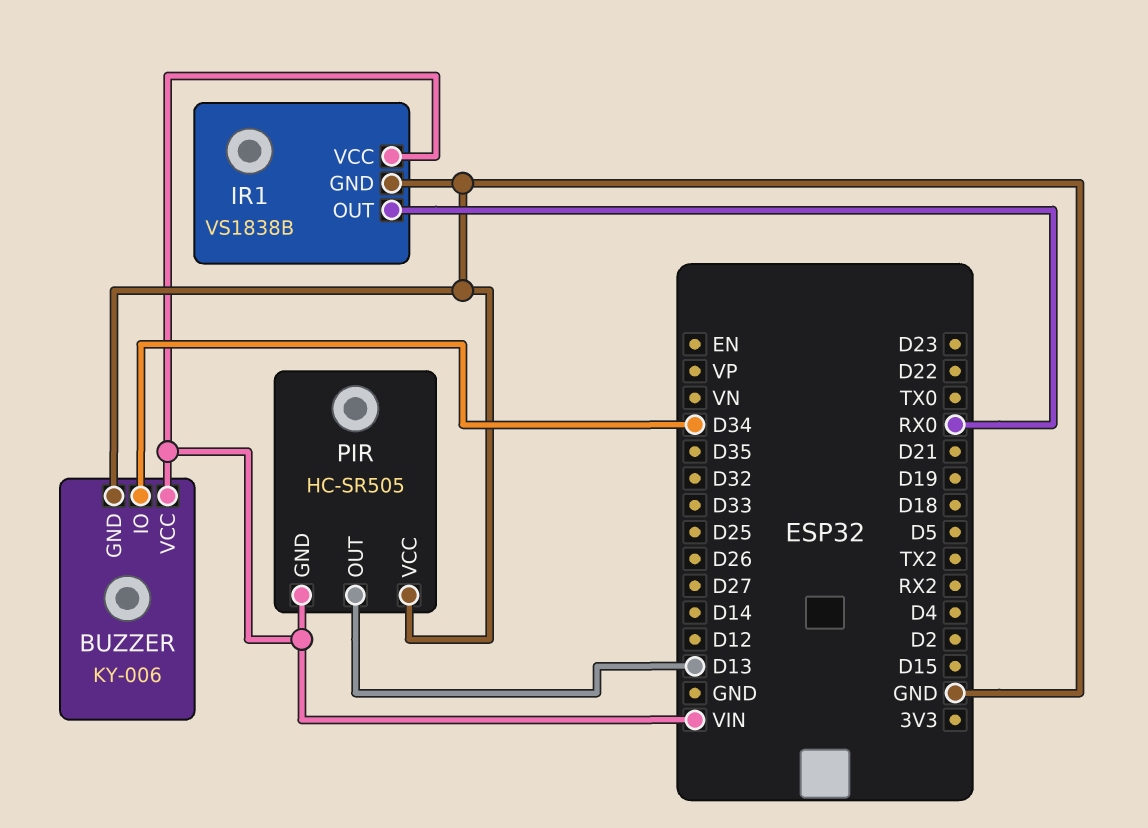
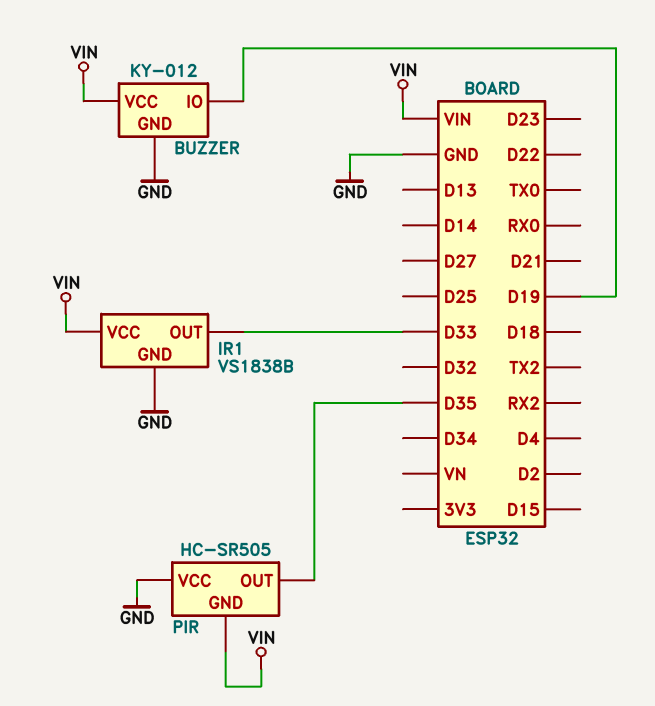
BUZZER: KY-006 -> KY-012
BUZZER pin IO: D34 -> D19
IR1 pin OUT: RX0 -> D33
PIR pin OUT: D13 -> D35

